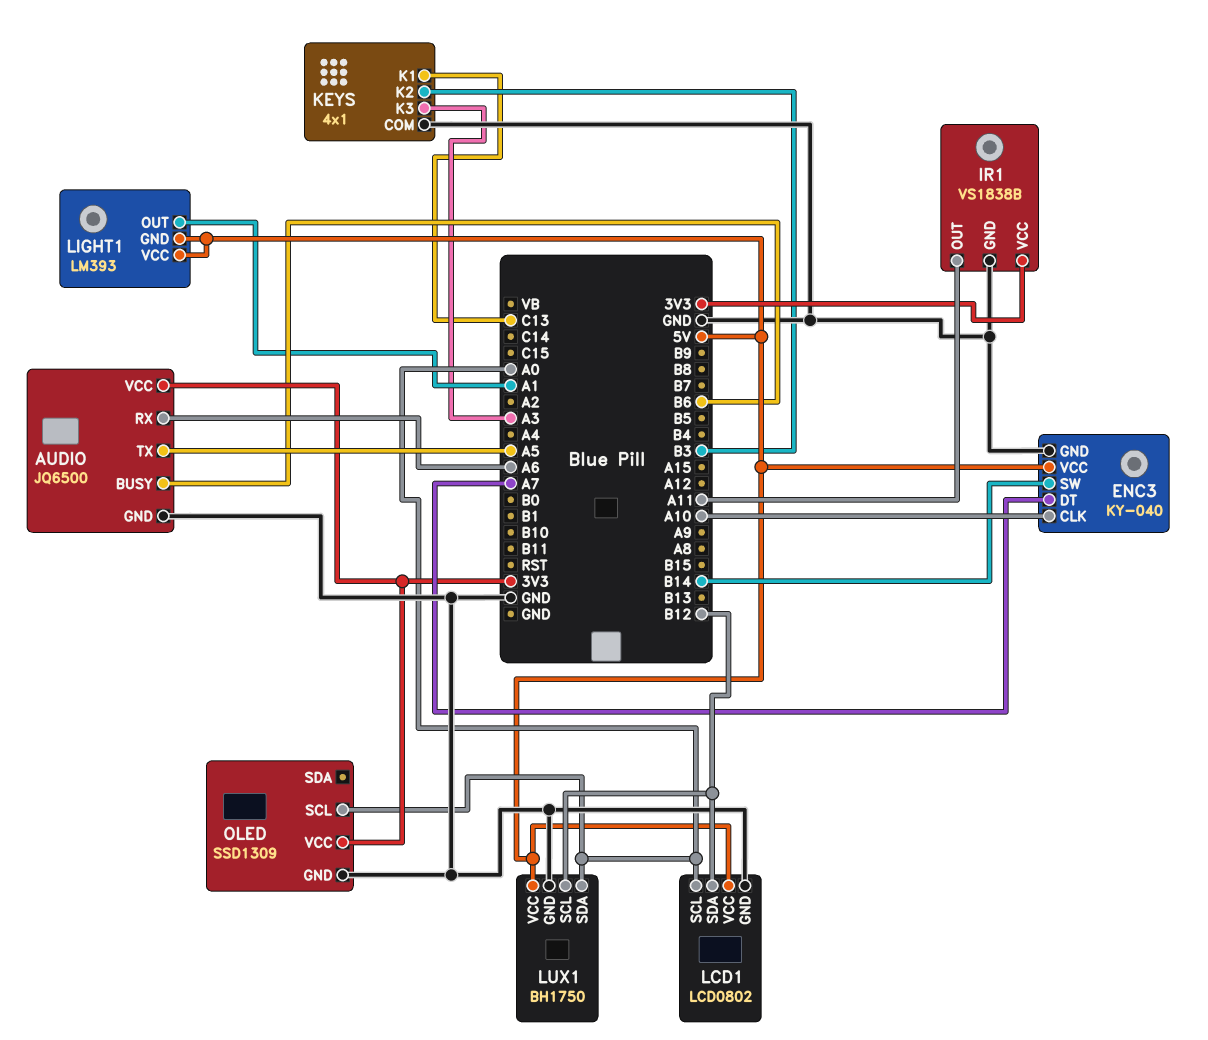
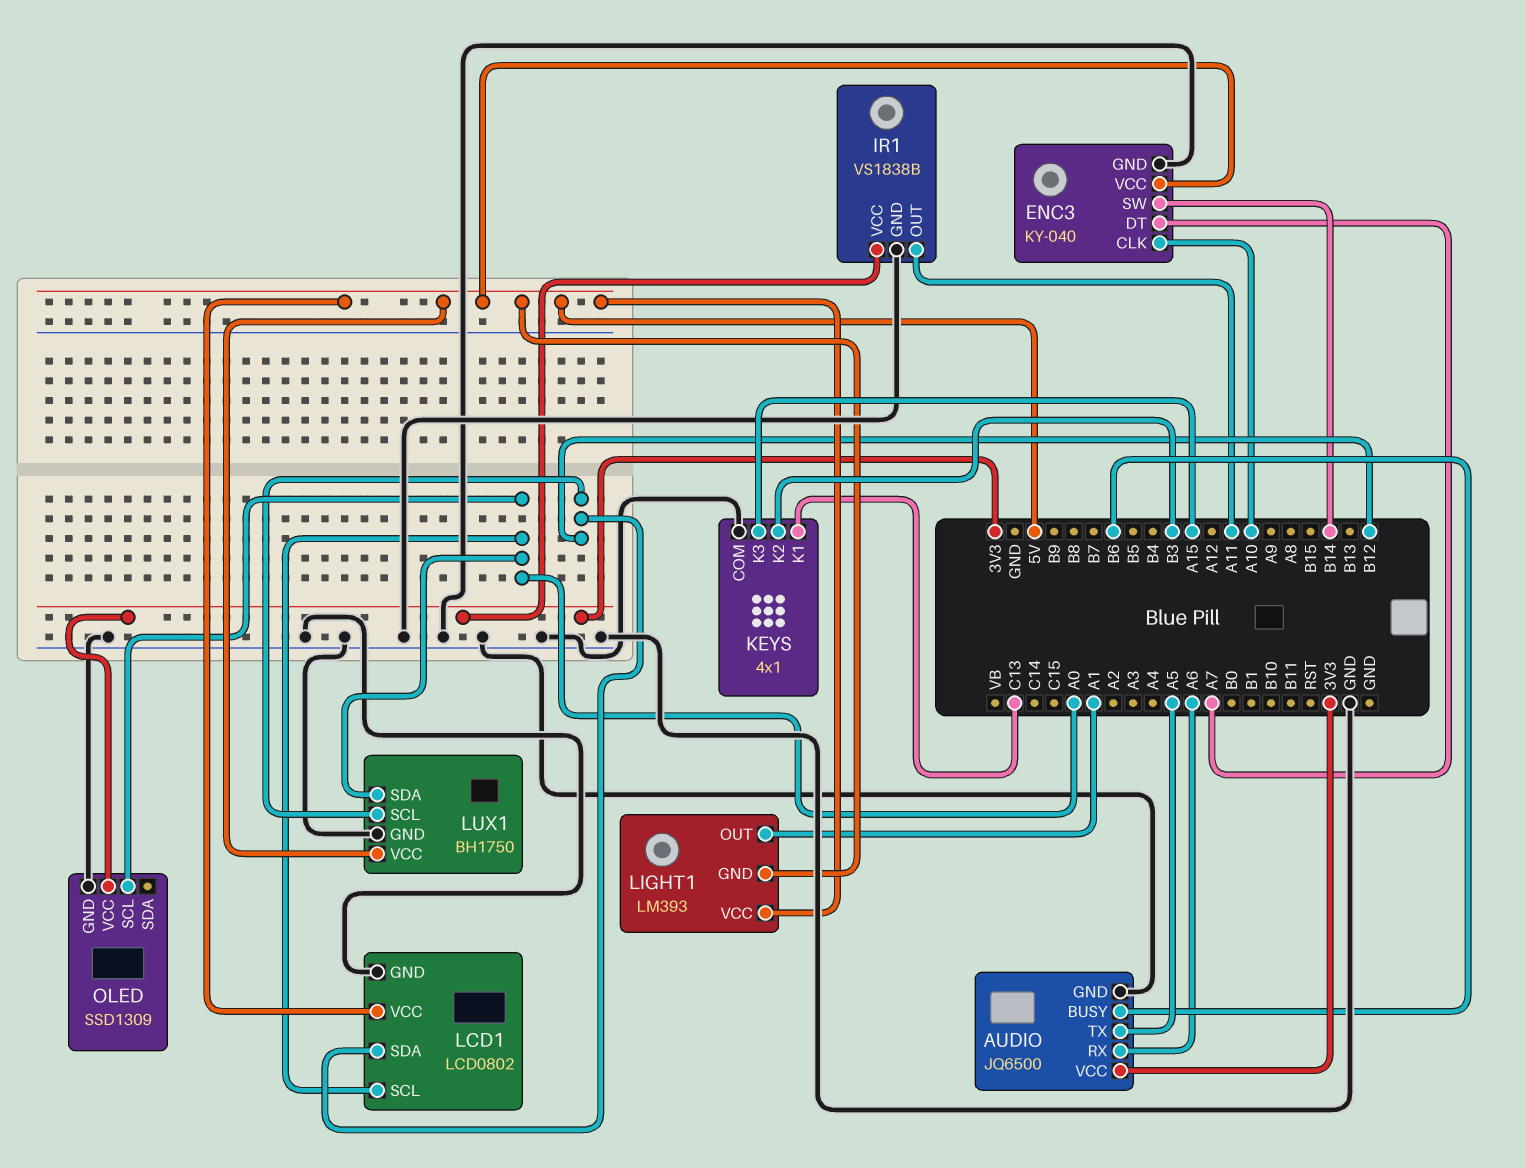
KEYS pin K3: A3 -> A15

